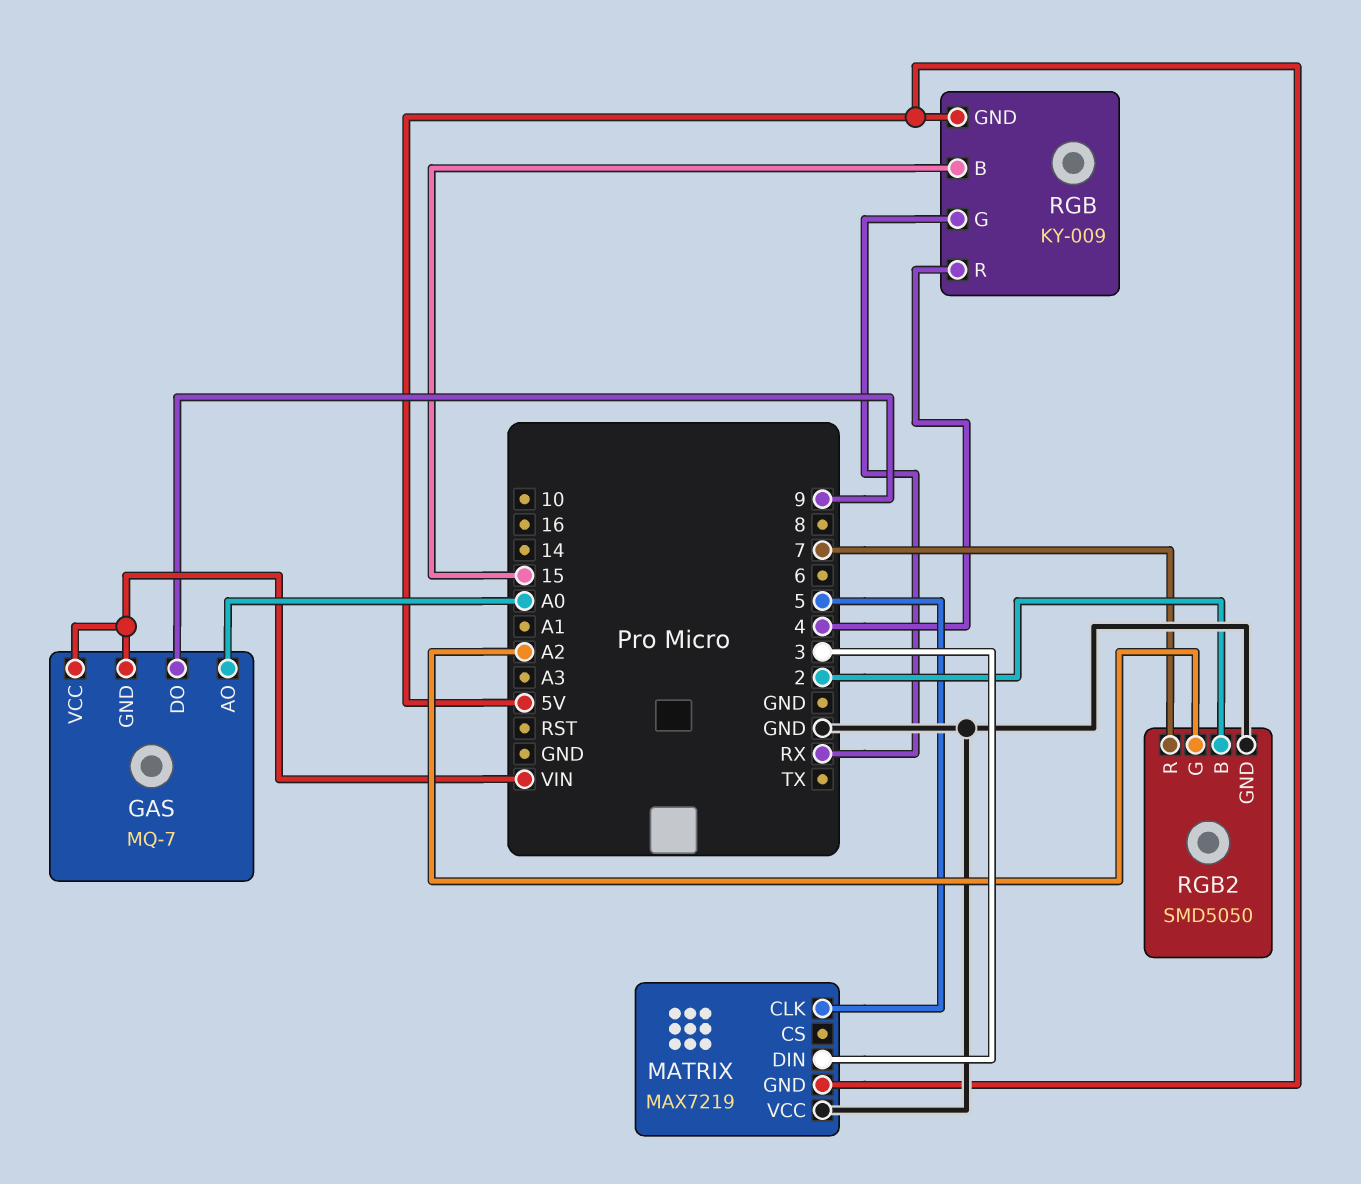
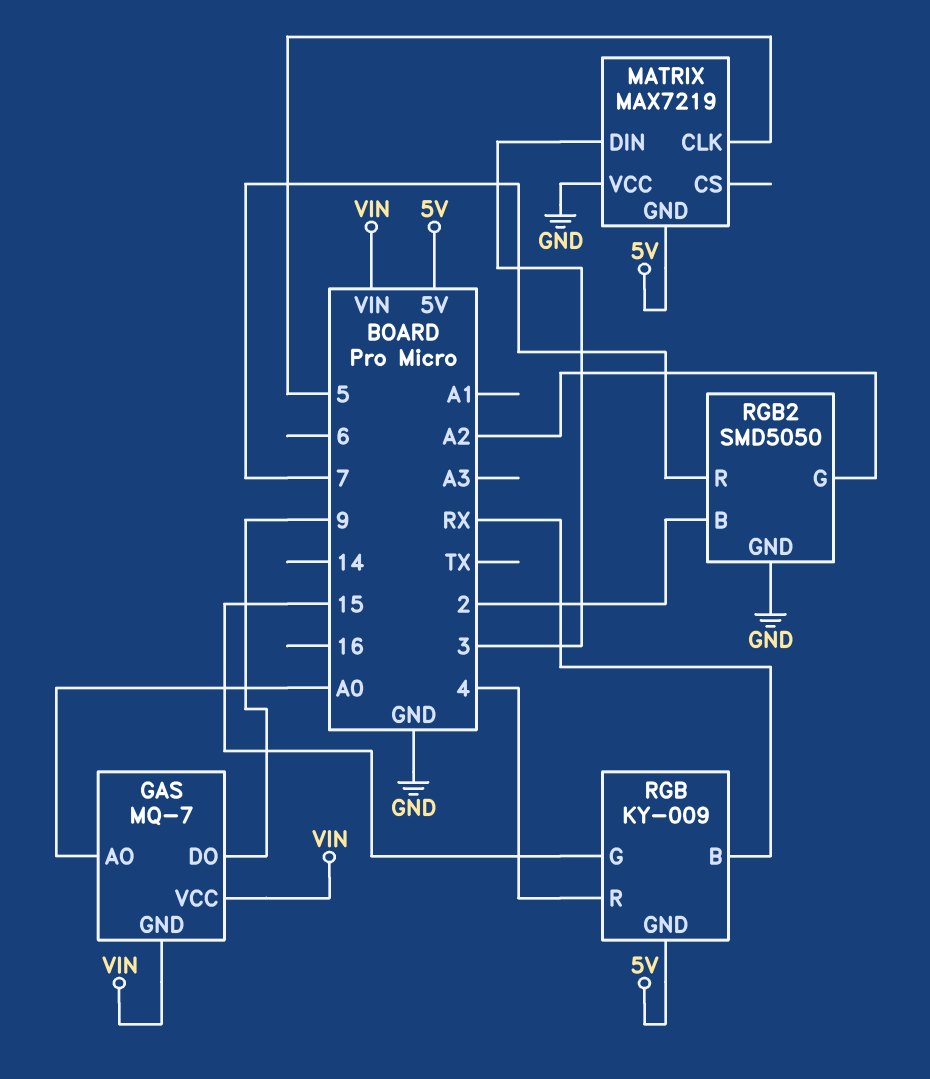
RGB pin B: 15 -> RX
RGB pin G: RX -> 15

